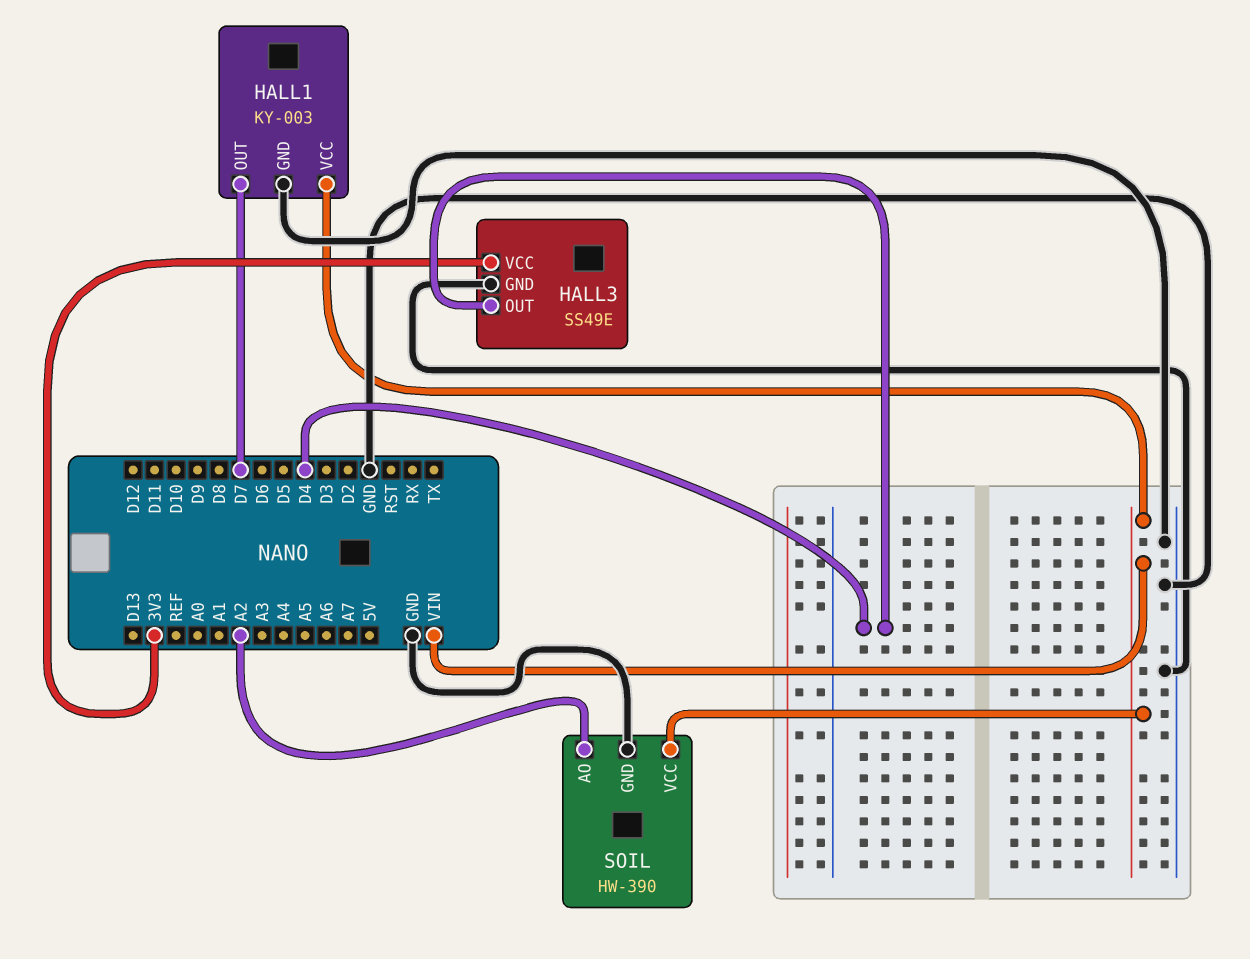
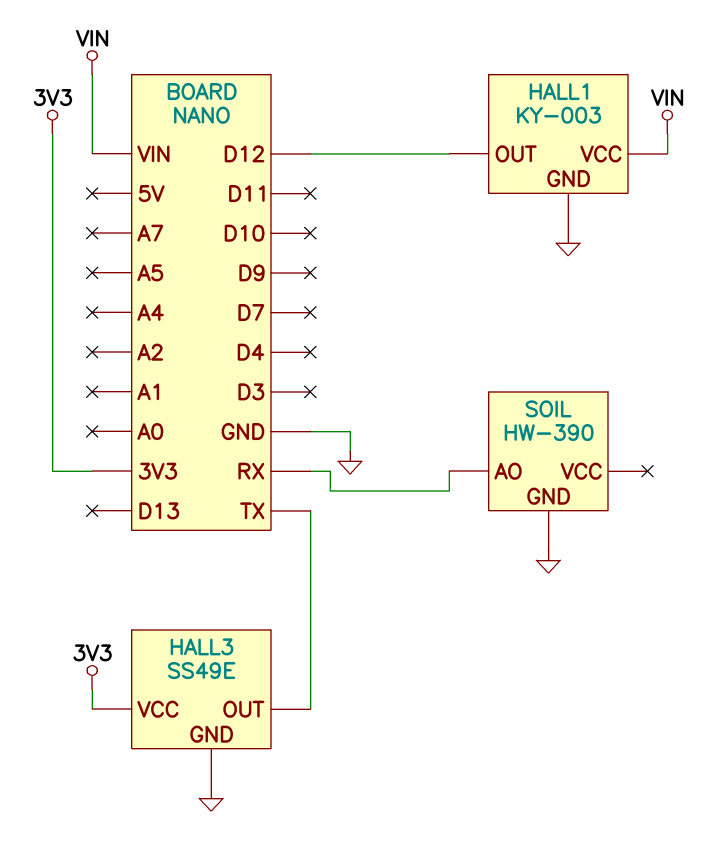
HALL1 pin OUT: D7 -> D12
HALL3 pin OUT: D4 -> TX
SOIL pin AO: A2 -> RX
SOIL pin VCC: VIN -> none

